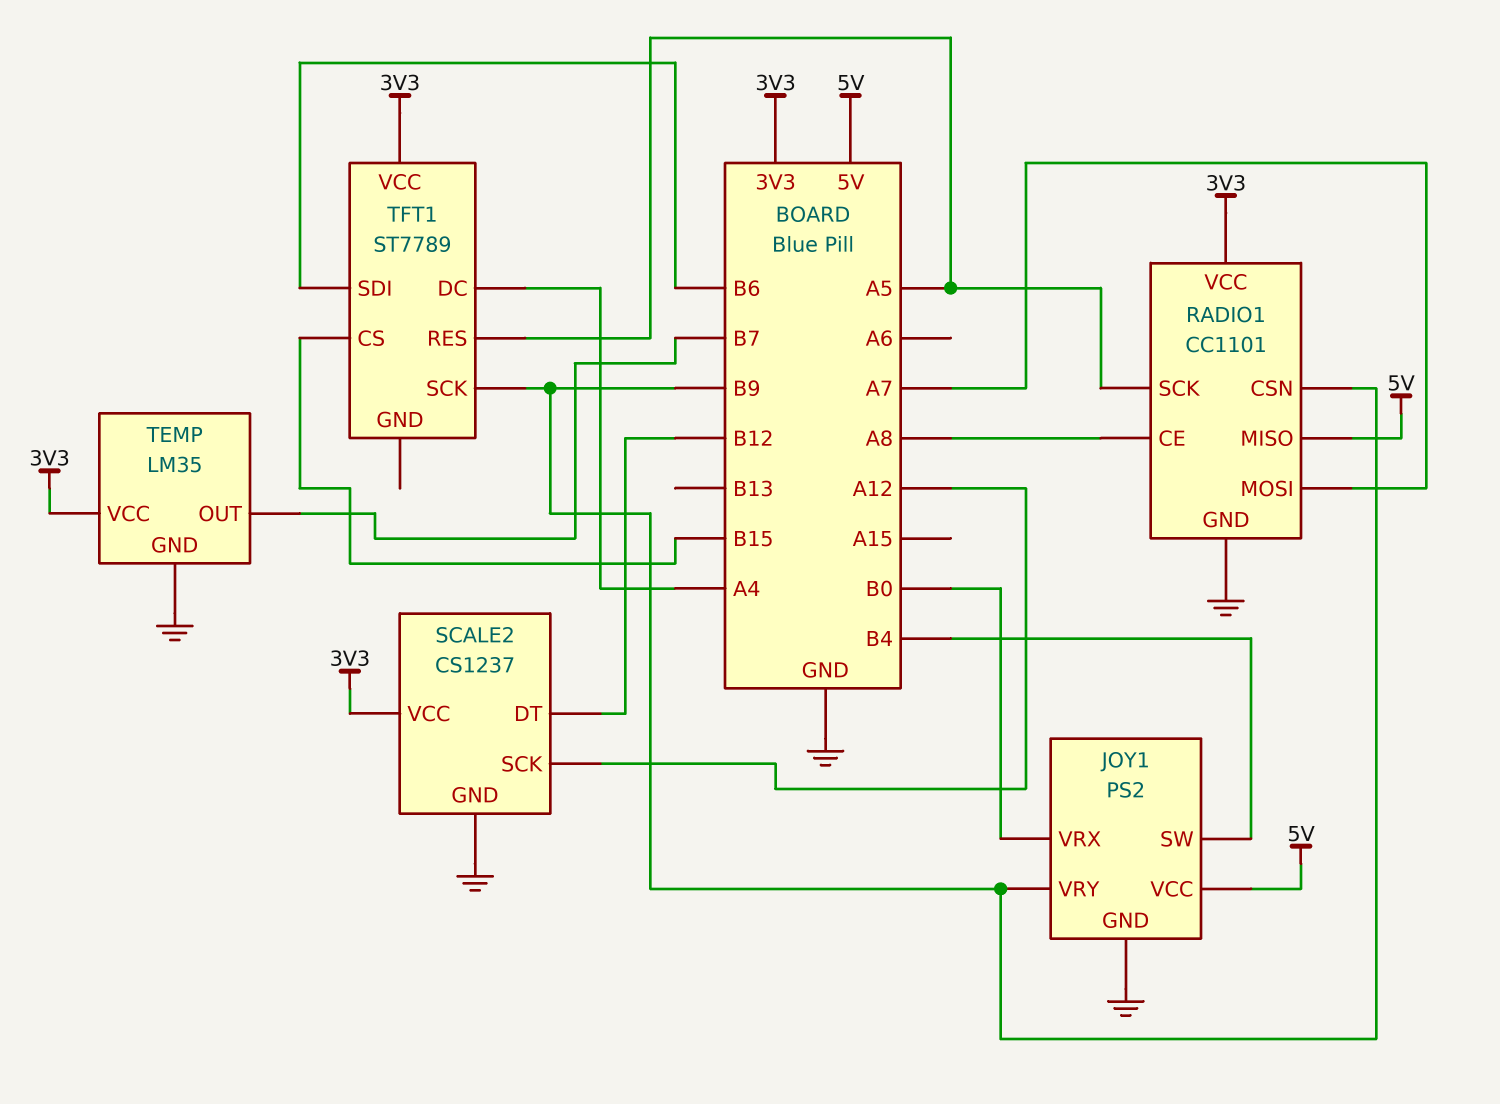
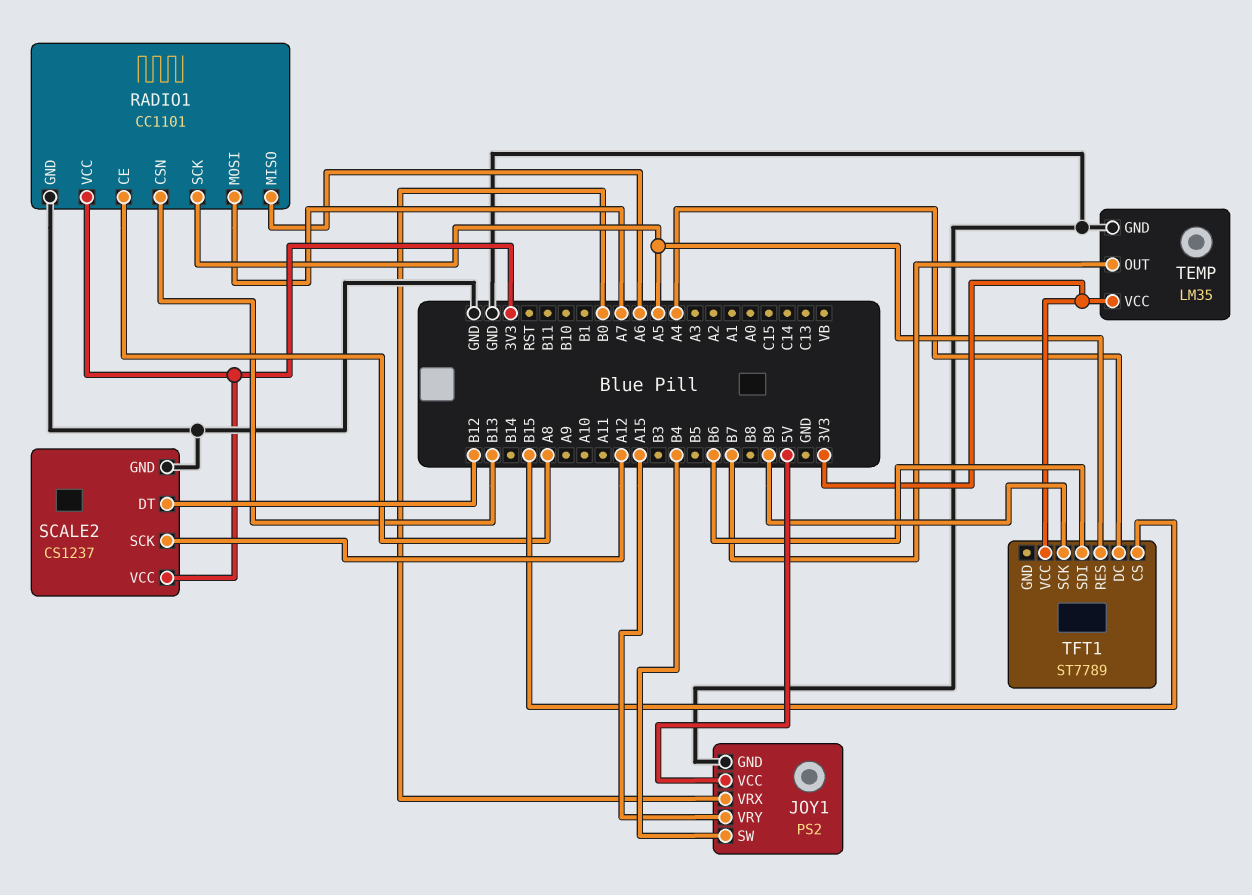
JOY1 pin VRY: B9 -> A15
RADIO1 pin CSN: B9 -> B13
RADIO1 pin MISO: 5V -> A6

